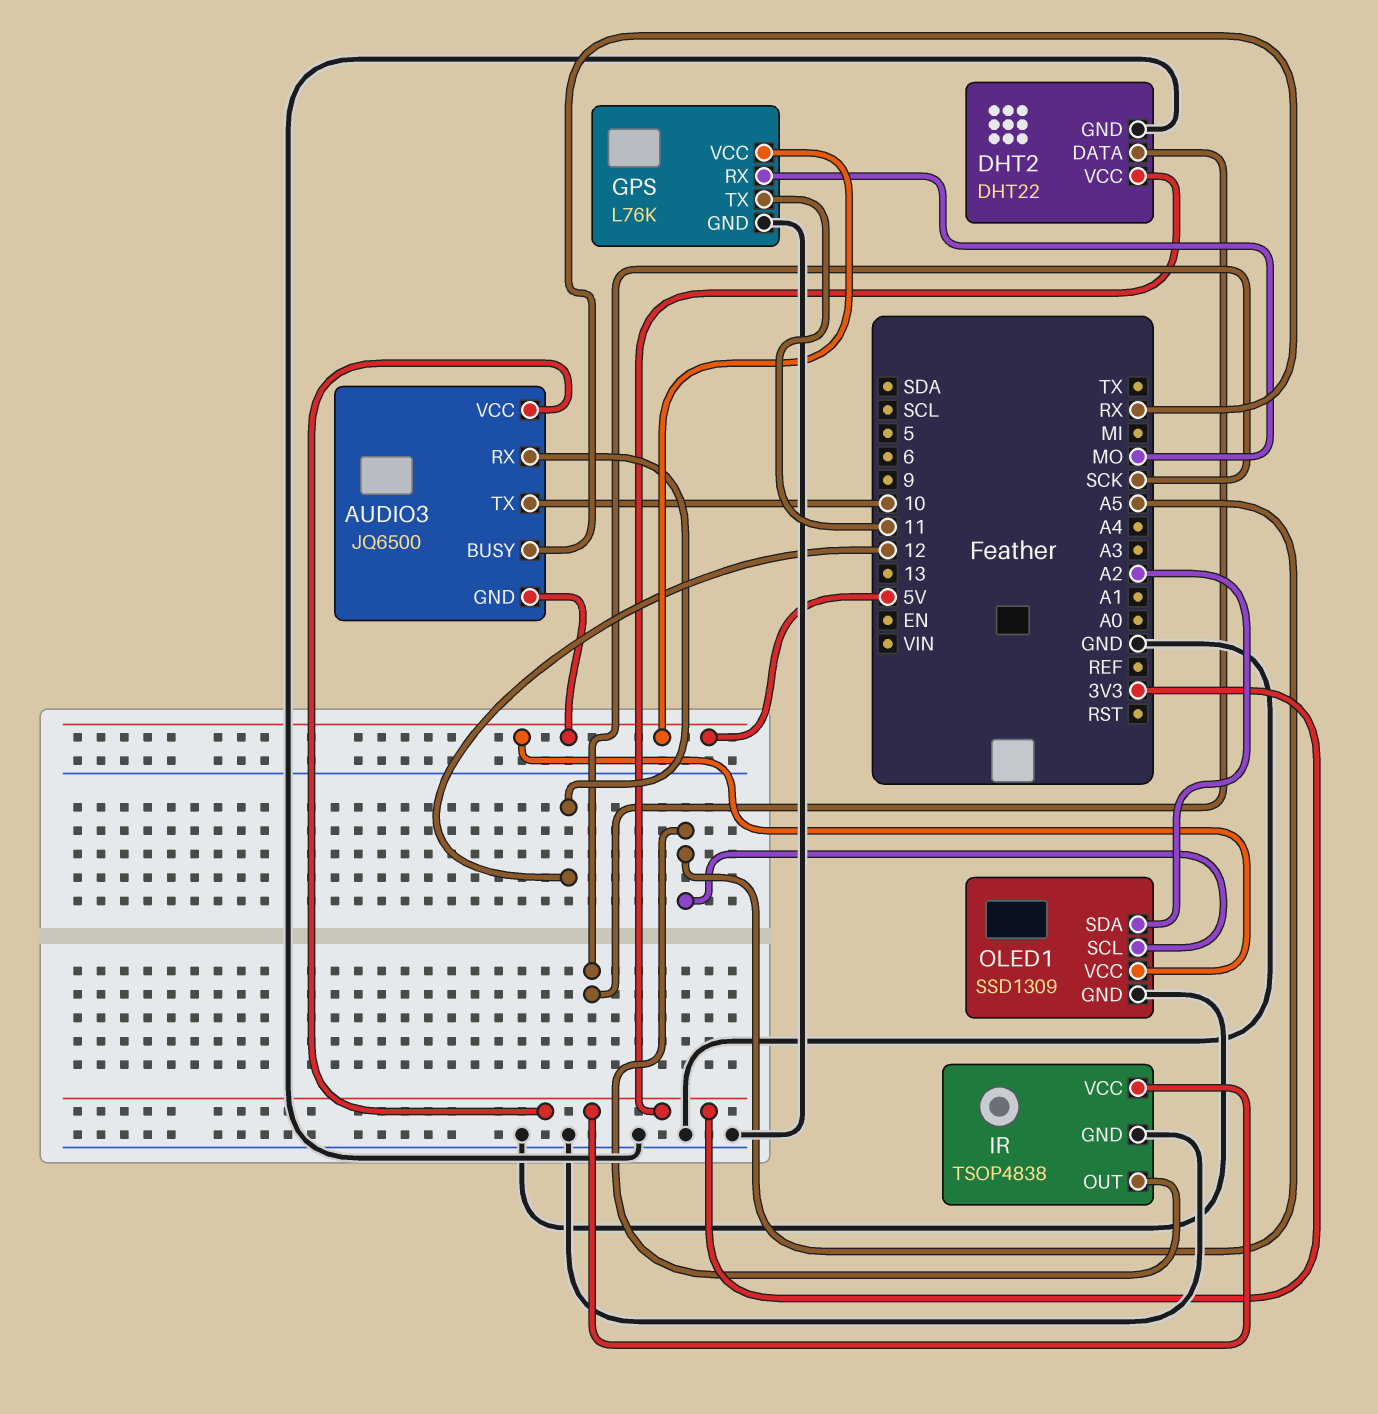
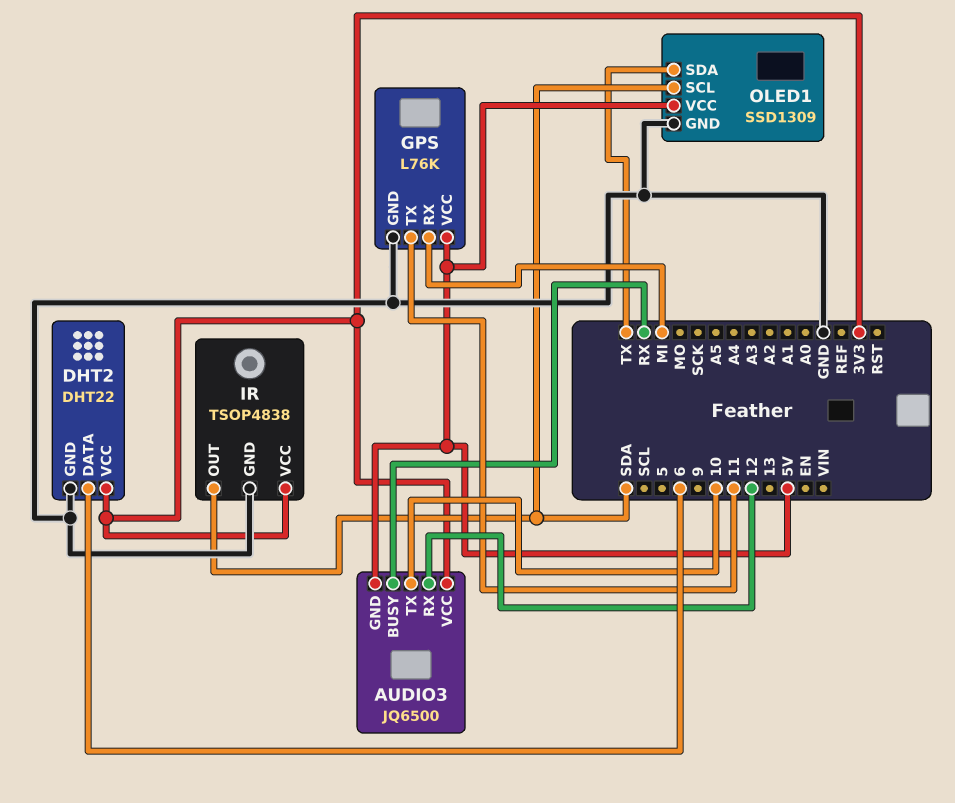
DHT2 pin DATA: SCK -> 6
GPS pin RX: MO -> MI
IR pin OUT: A5 -> SDA
OLED1 pin SCL: A5 -> SDA
OLED1 pin SDA: A2 -> TX

